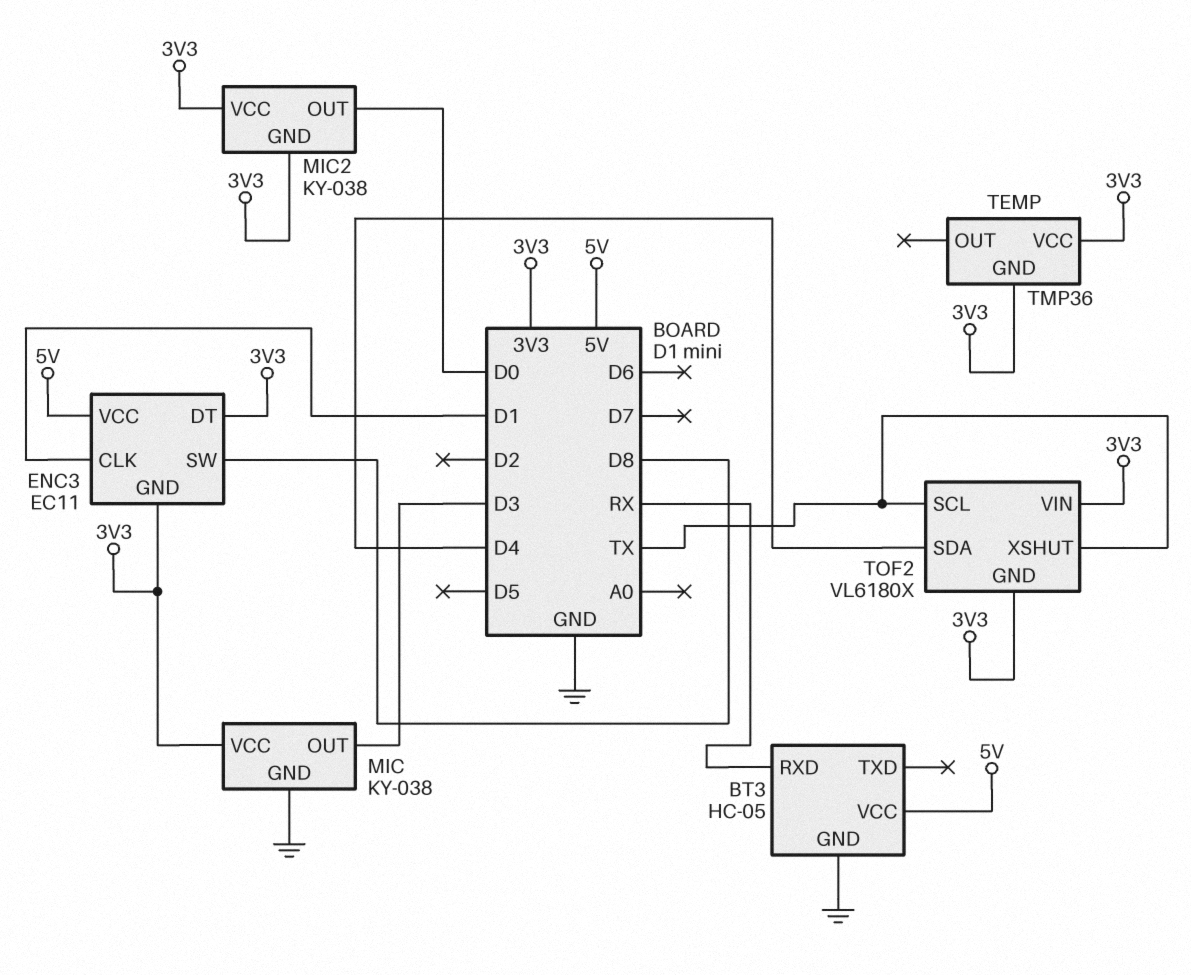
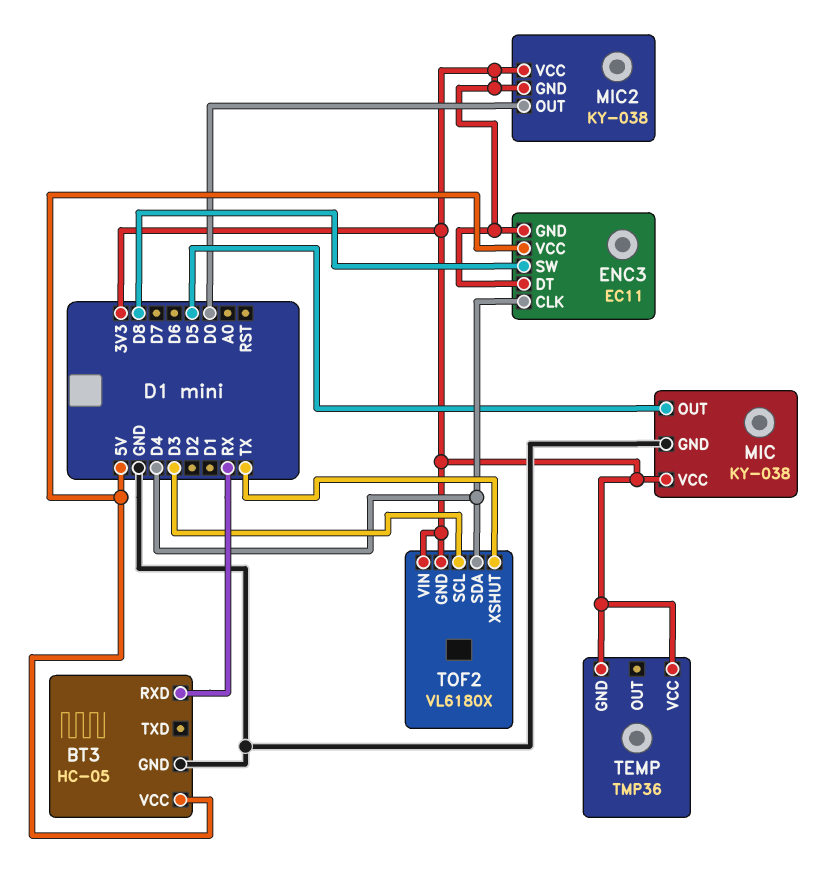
ENC3 pin CLK: D1 -> D4
MIC pin OUT: D3 -> D5
TOF2 pin SCL: TX -> D3

